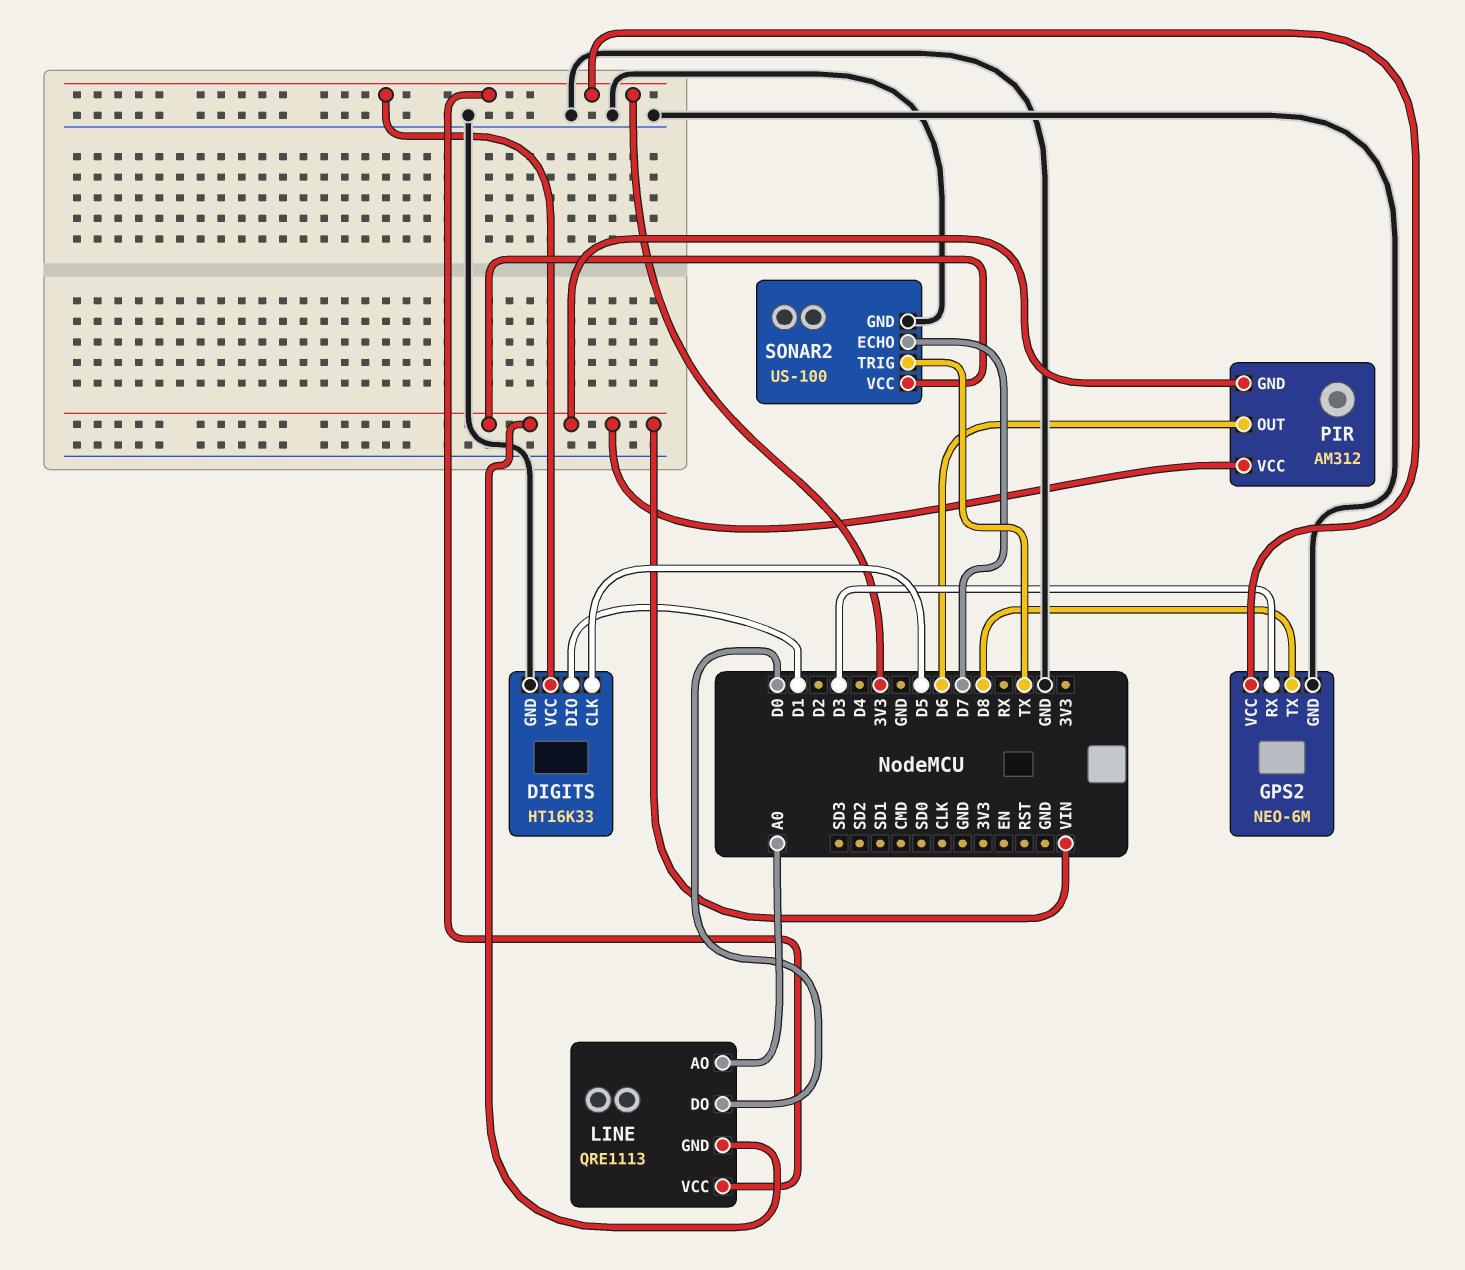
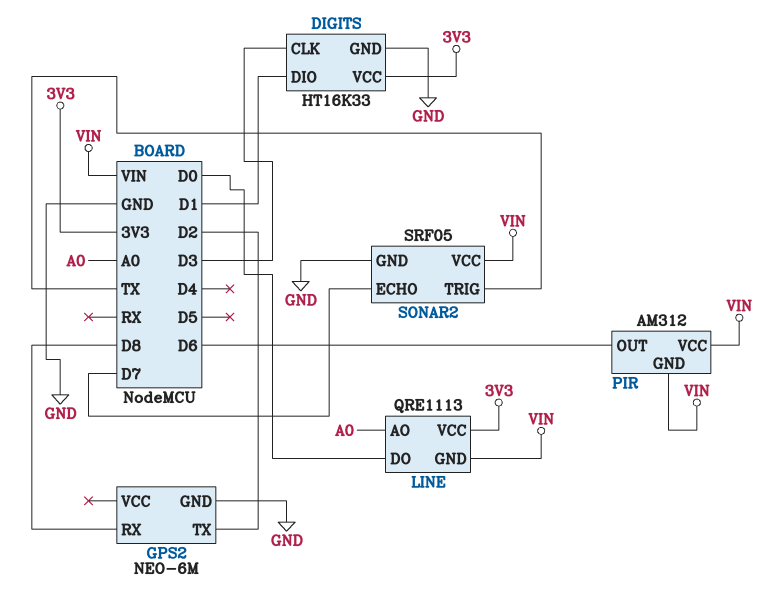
DIGITS pin CLK: D5 -> D3
GPS2 pin RX: D3 -> D8
GPS2 pin TX: D8 -> D2
GPS2 pin VCC: 3V3 -> none
SONAR2: US-100 -> SRF05

